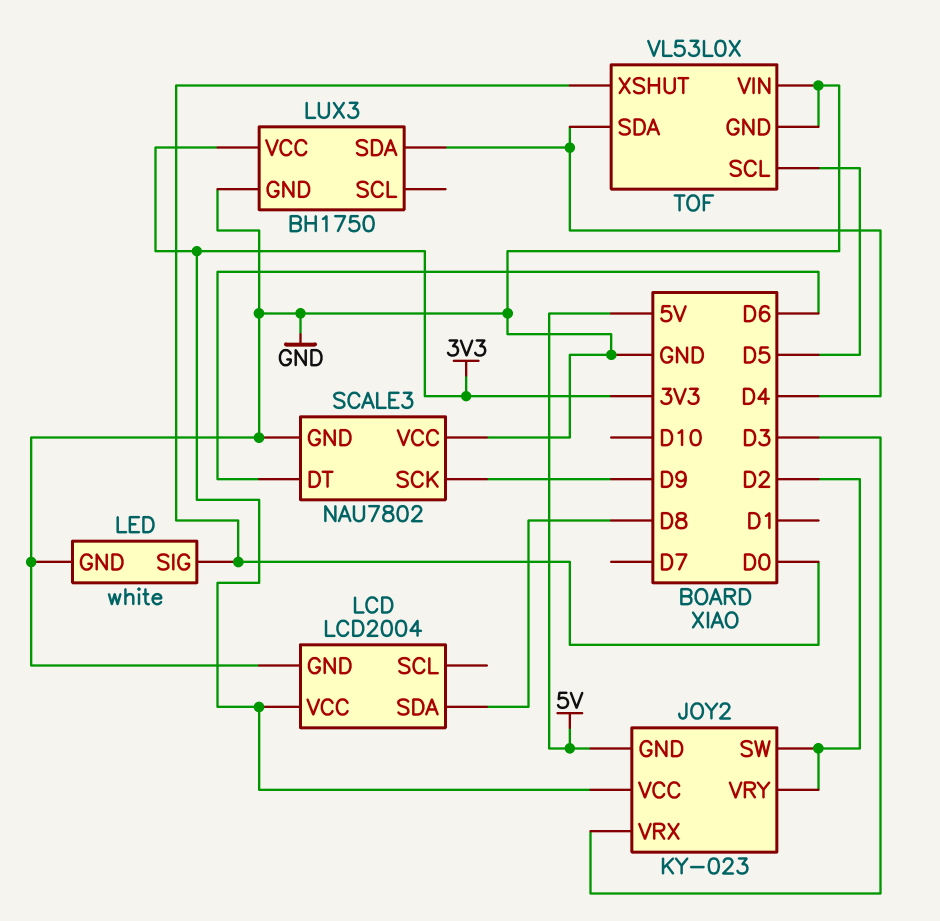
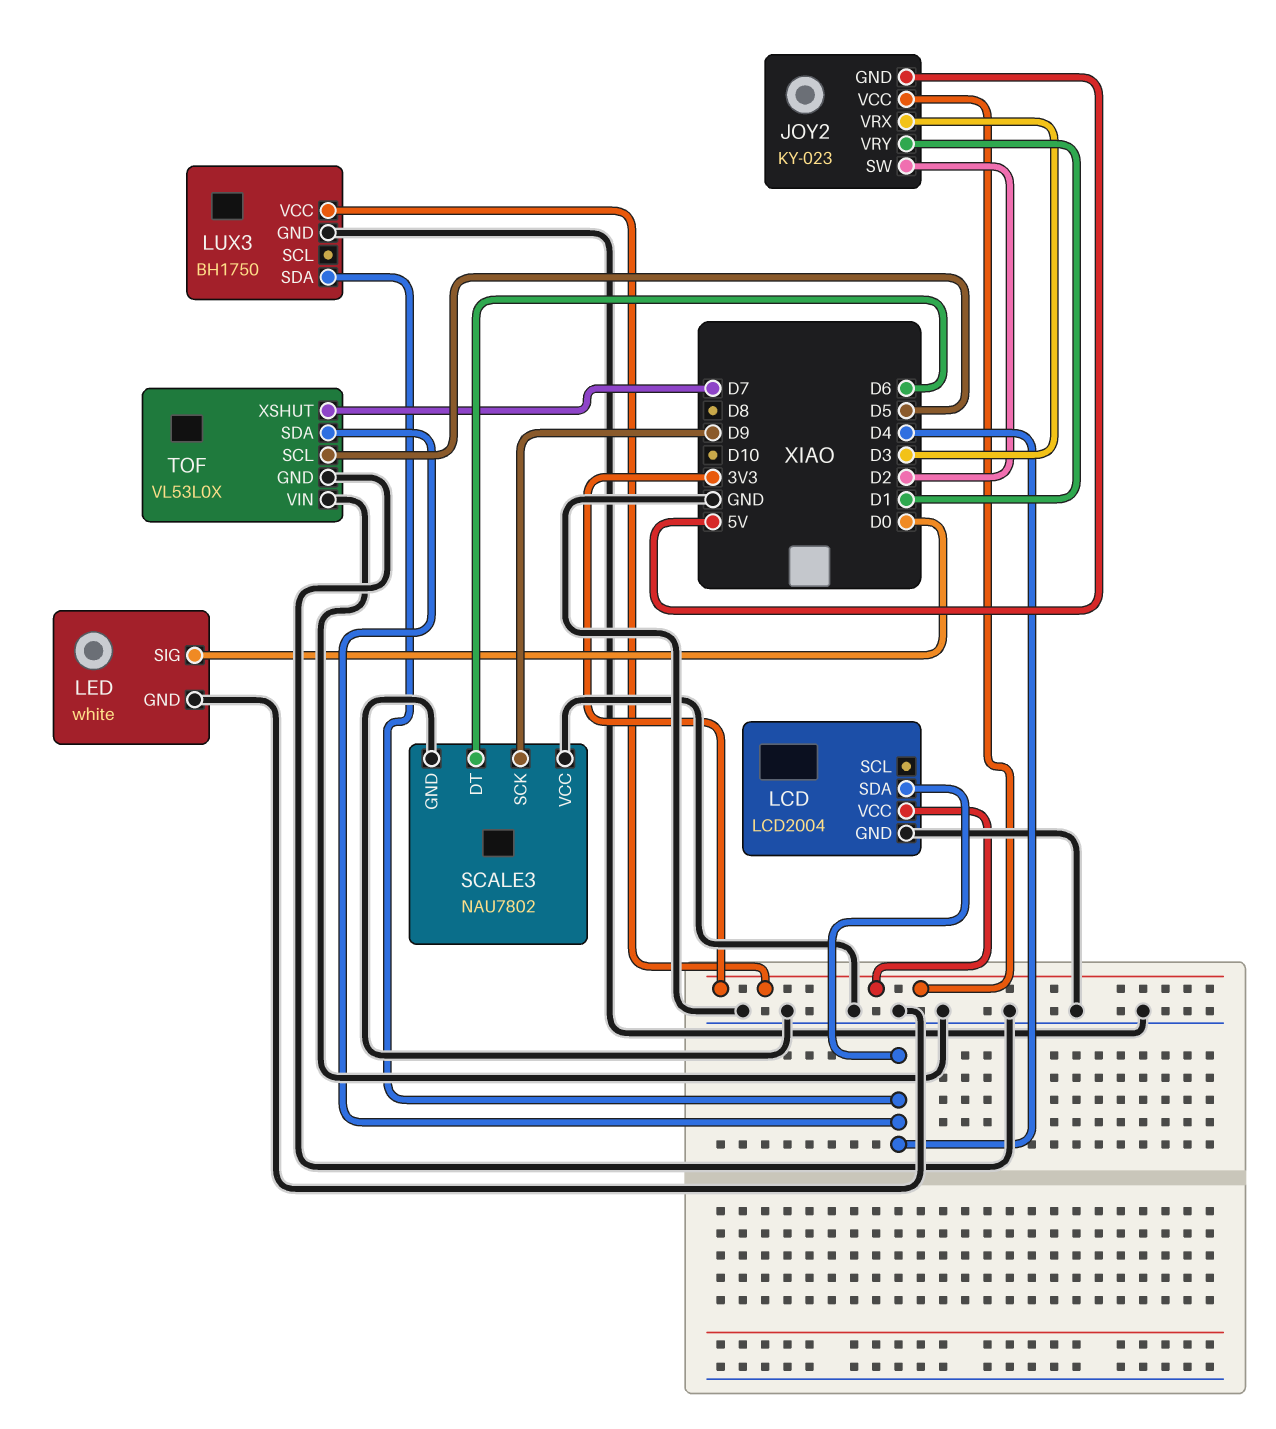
JOY2 pin VRY: D2 -> D1
LCD pin SDA: D8 -> D4
TOF pin XSHUT: D0 -> D7

